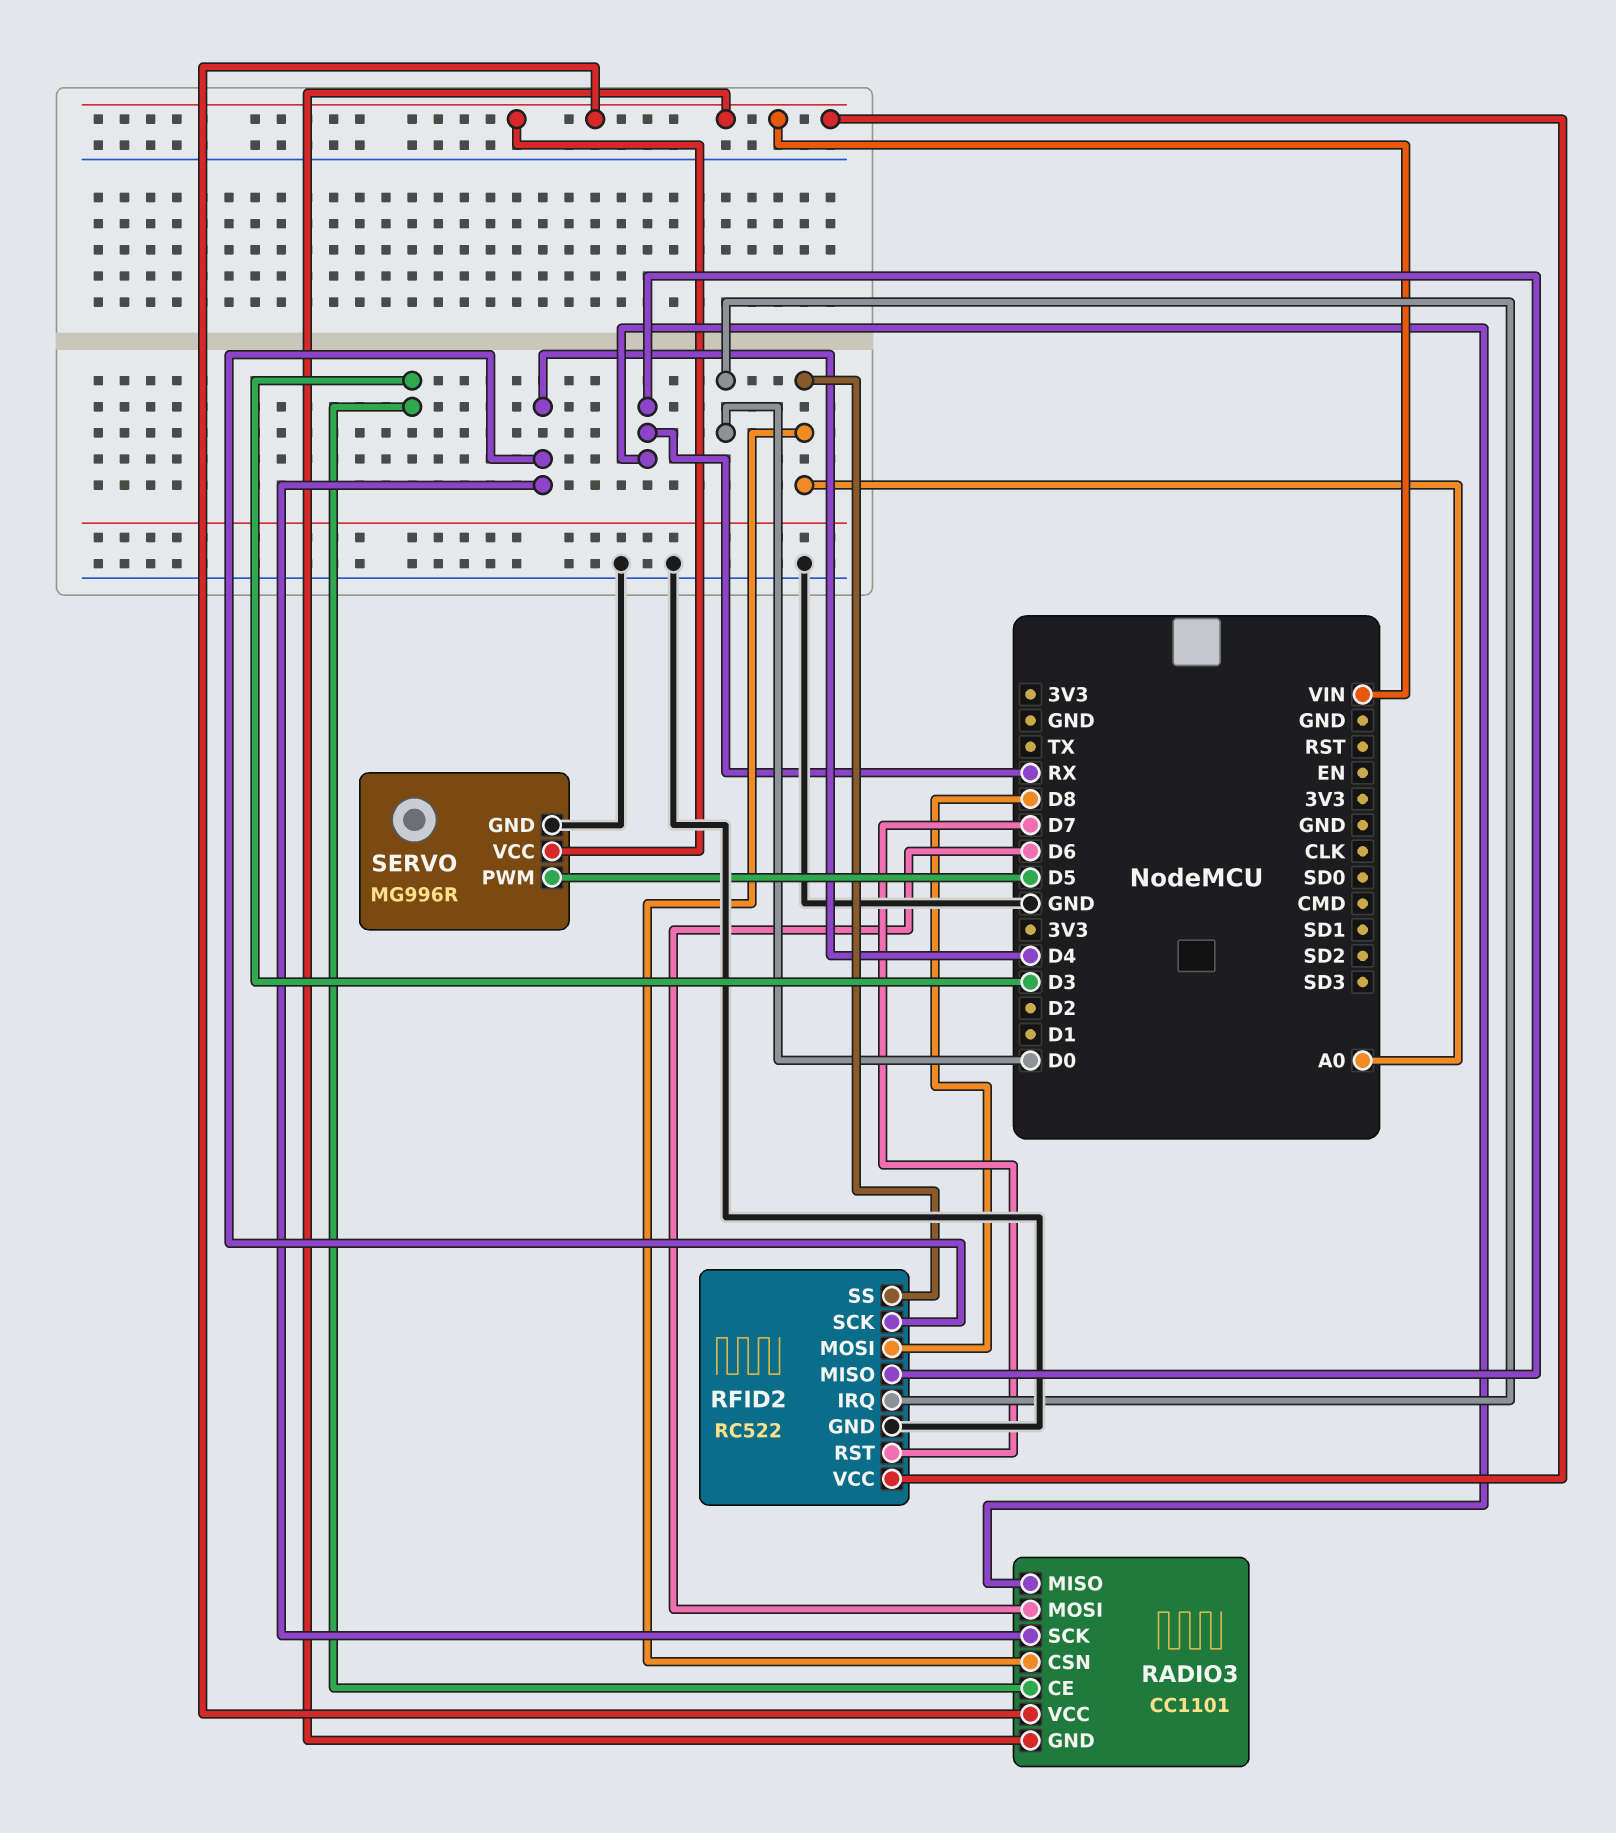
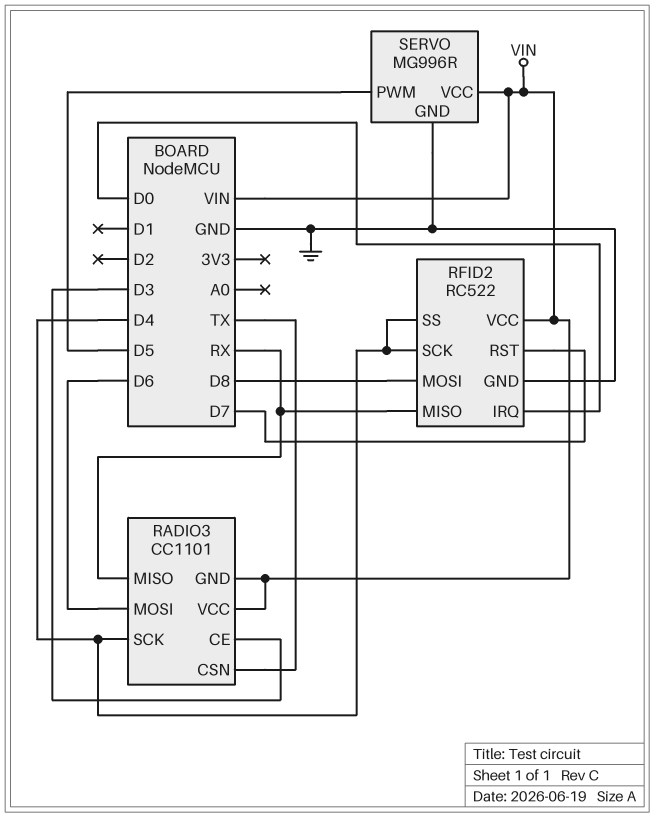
RADIO3 pin CSN: A0 -> TX
RFID2 pin SS: A0 -> D4

